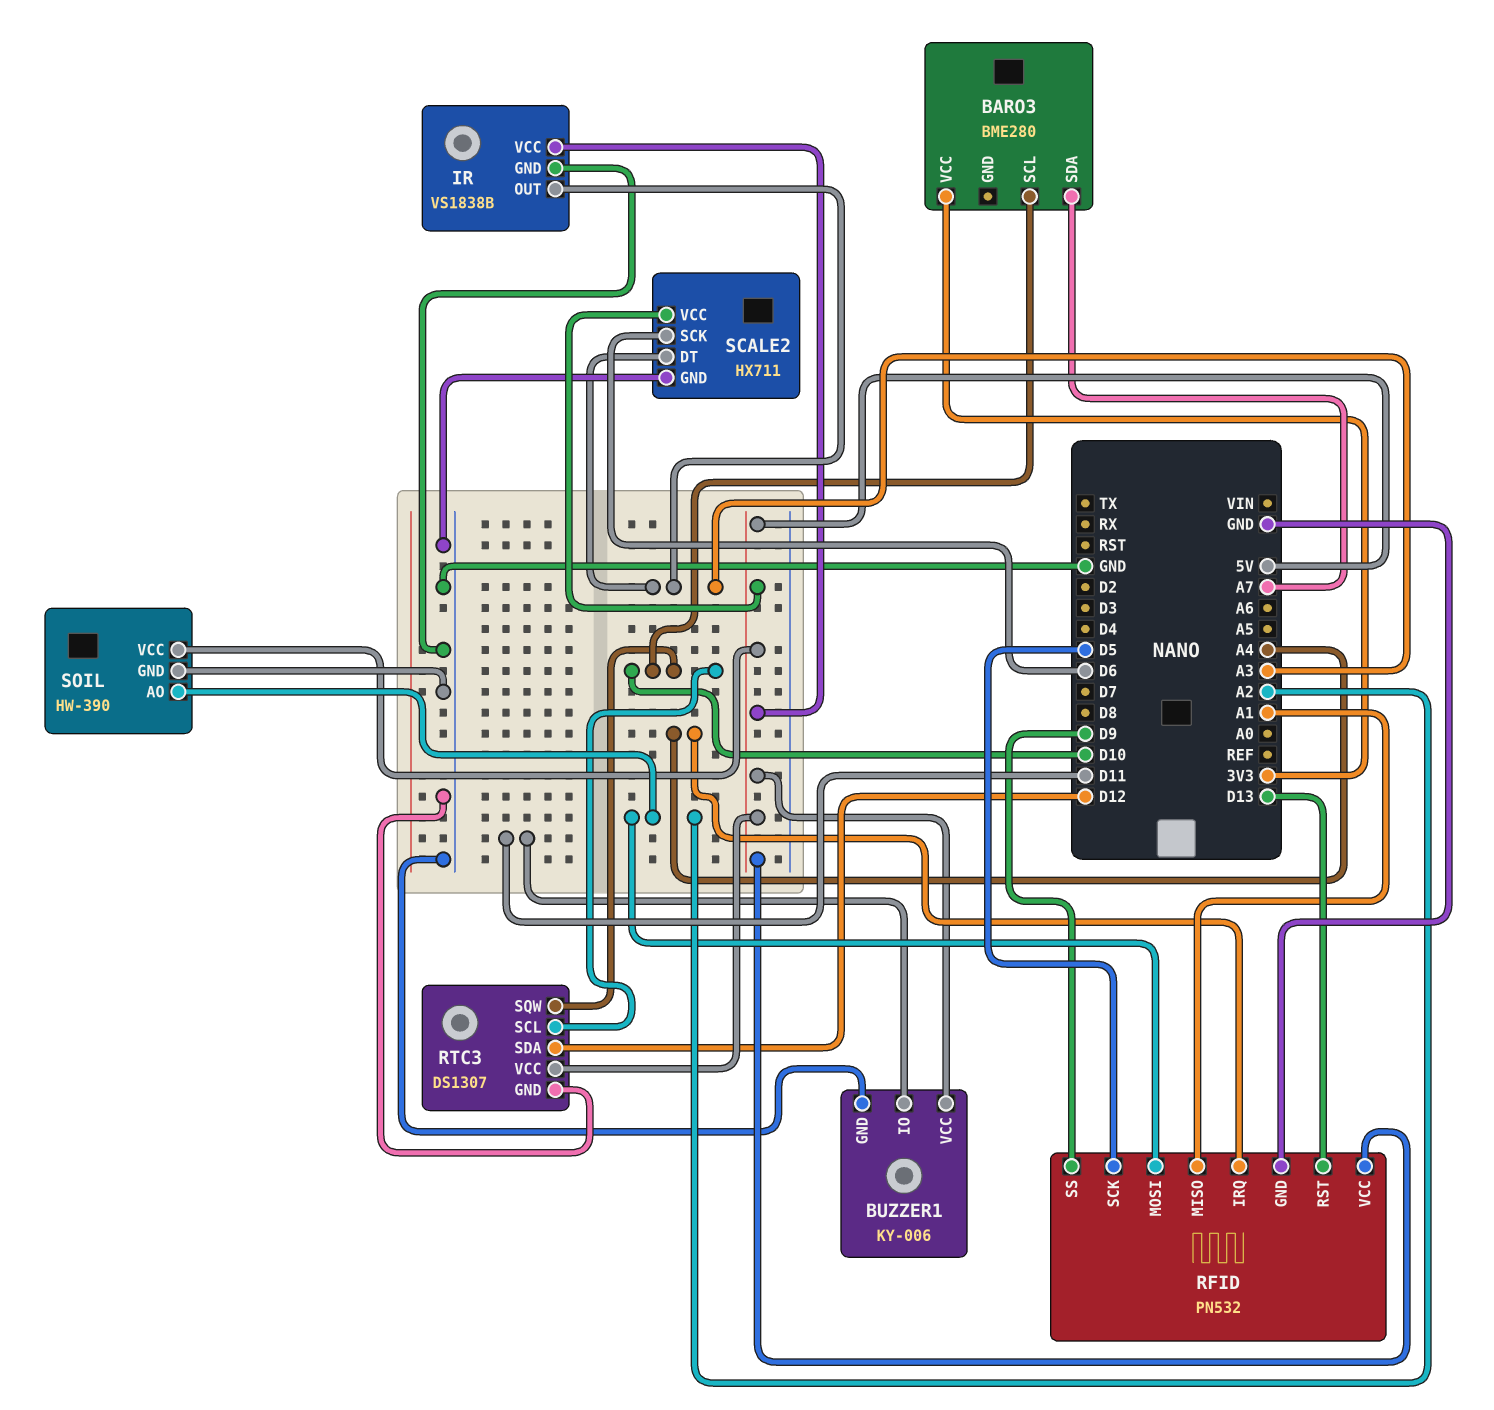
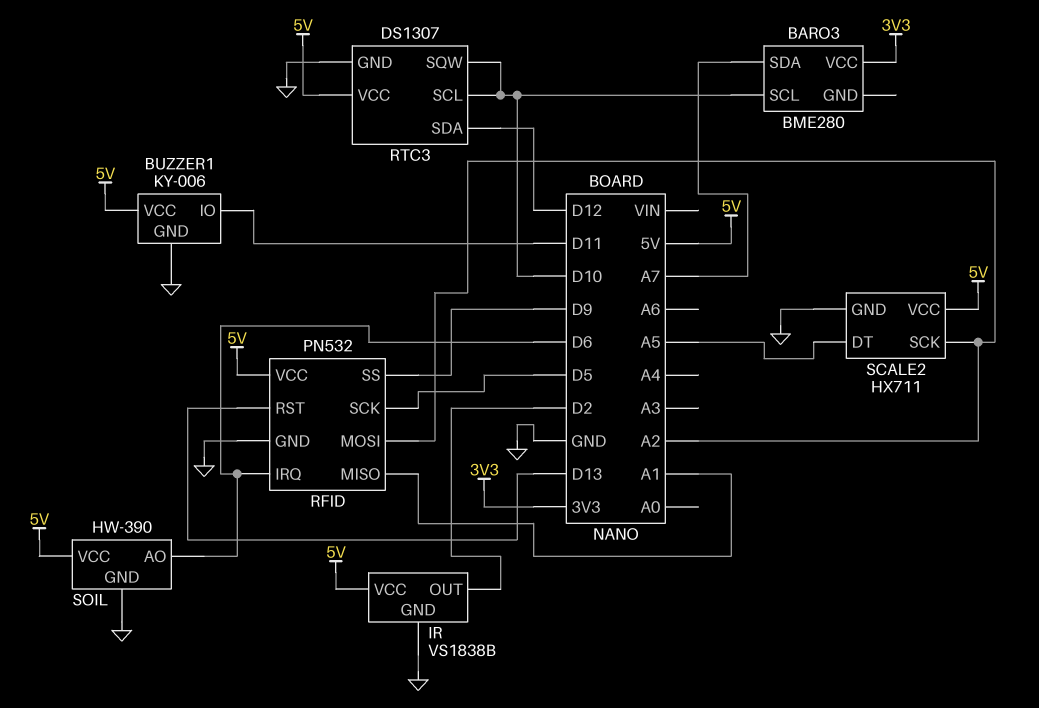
IR pin OUT: A3 -> D2
RFID pin IRQ: A4 -> D6
SCALE2 pin DT: A3 -> A5
SCALE2 pin SCK: D6 -> A2
SOIL pin AO: A2 -> D6

